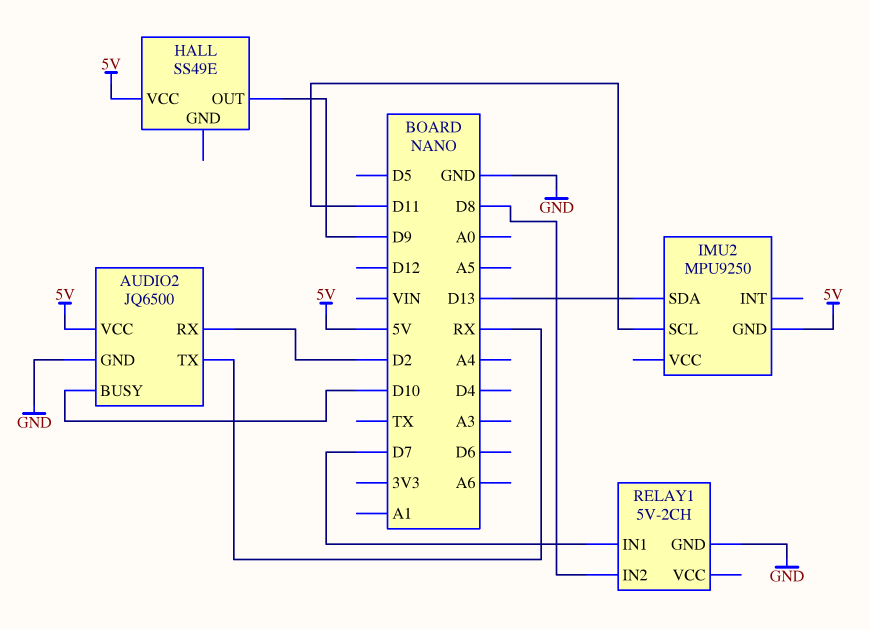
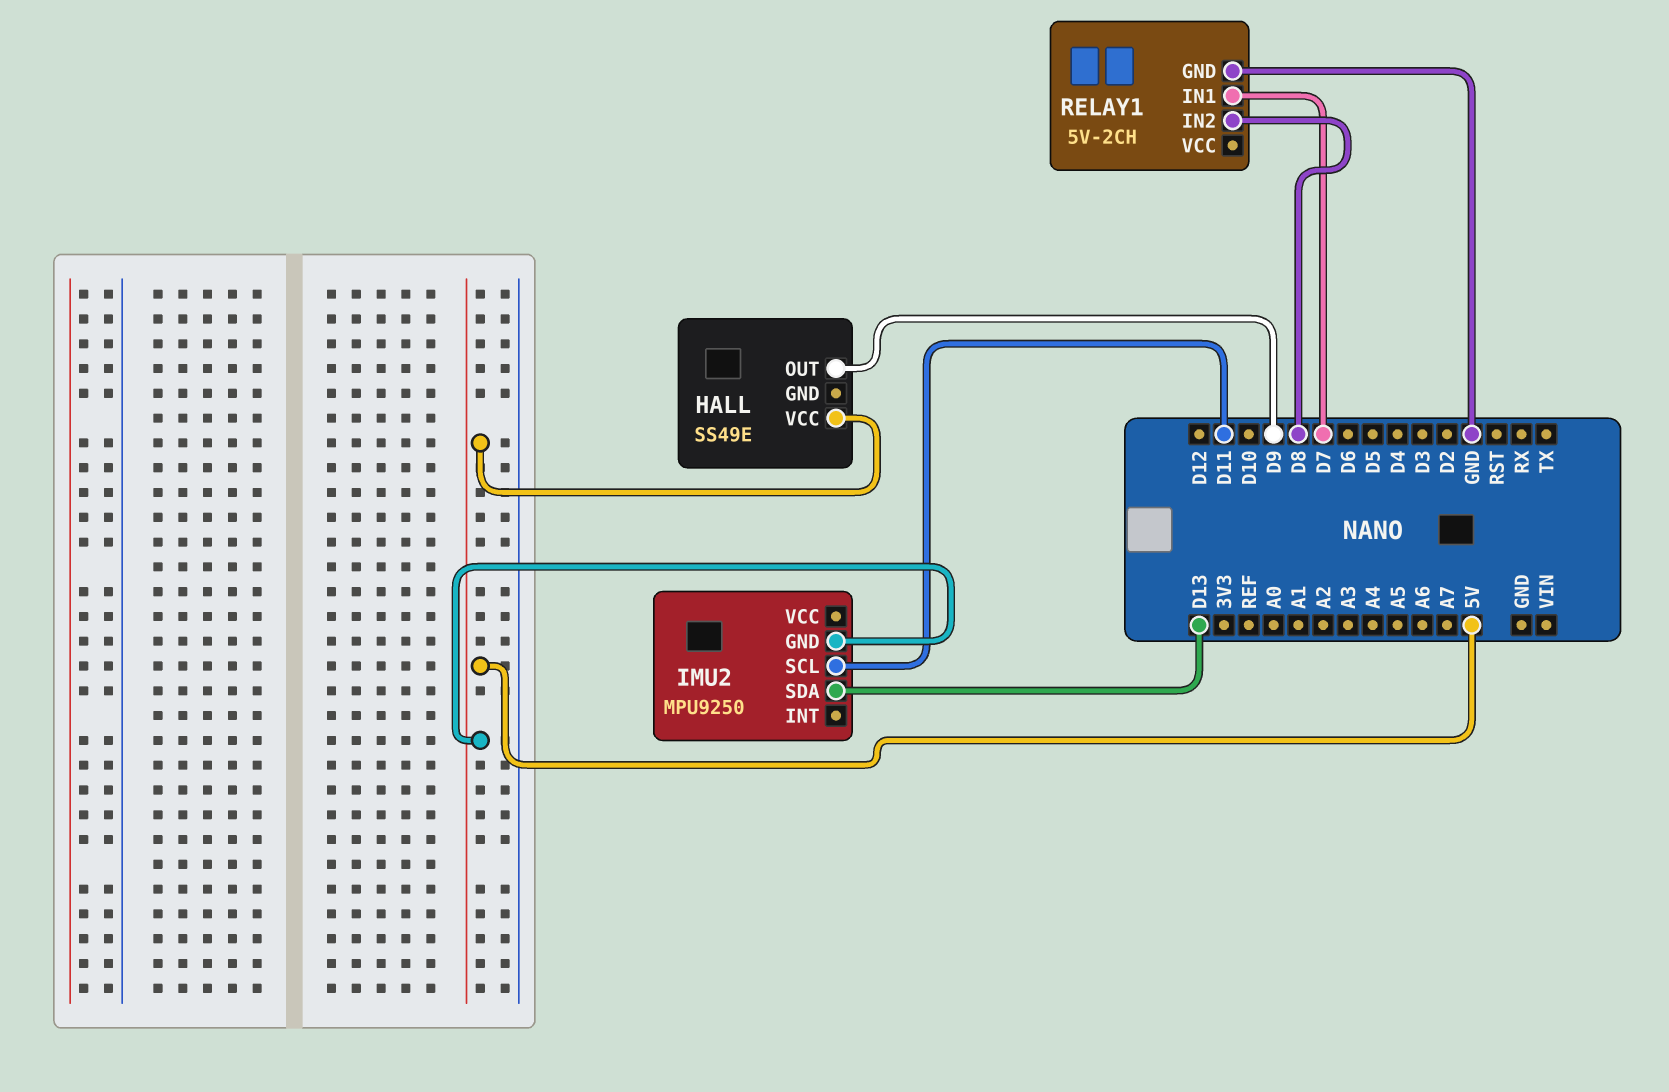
AUDIO2: JQ6500 -> none
AUDIO2 pin BUSY: D10 -> none
AUDIO2 pin GND: GND -> none
AUDIO2 pin RX: D2 -> none
AUDIO2 pin TX: RX -> none
AUDIO2 pin VCC: 5V -> none

